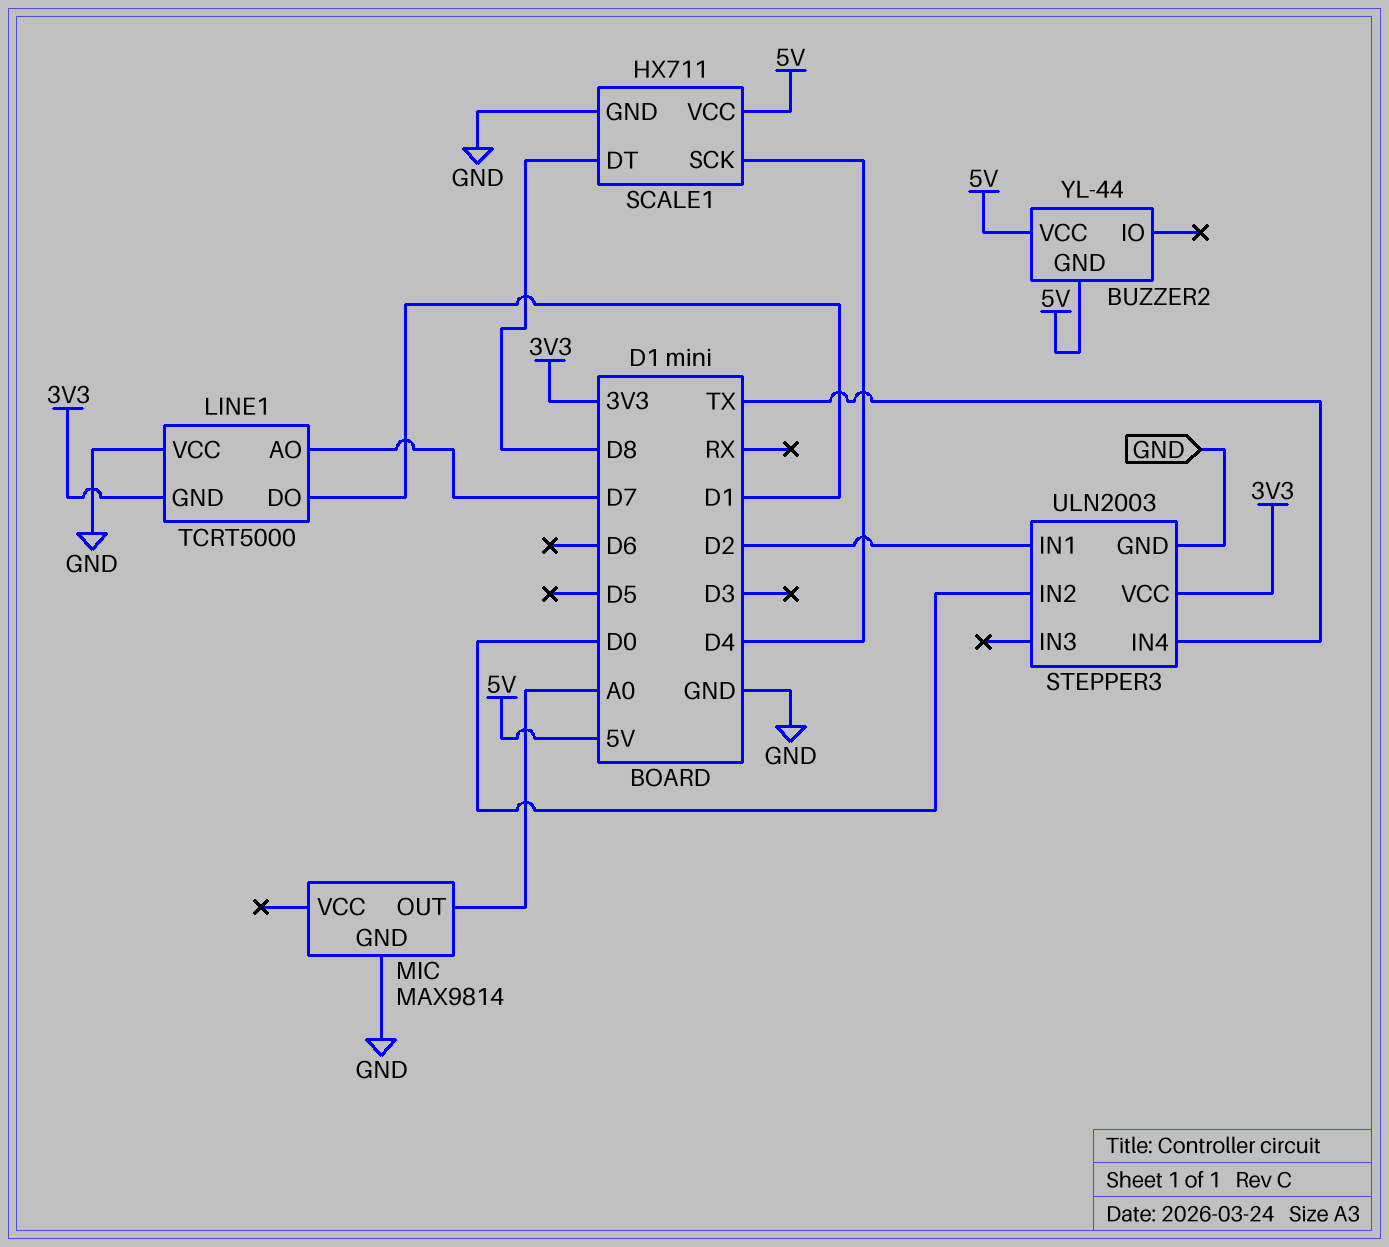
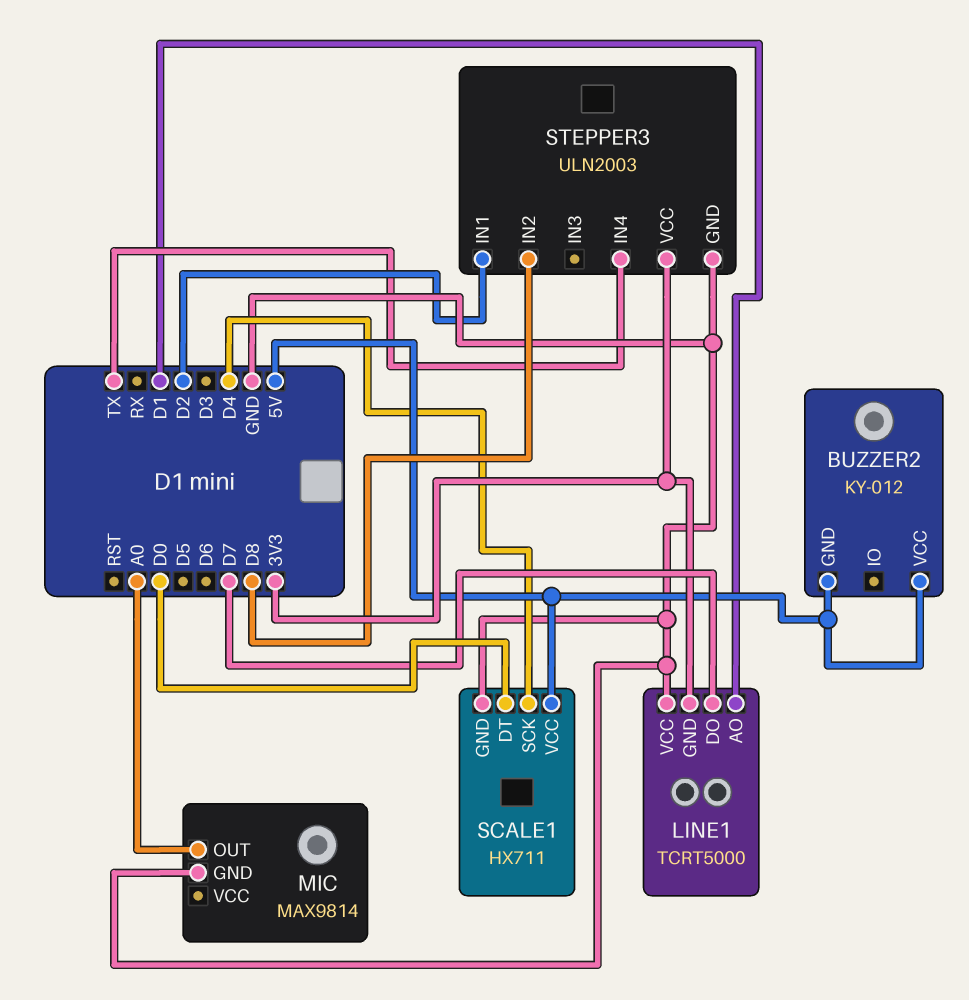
BUZZER2: YL-44 -> KY-012
LINE1 pin AO: D7 -> D1
LINE1 pin DO: D1 -> D7
SCALE1 pin DT: D8 -> D0
STEPPER3 pin IN2: D0 -> D8

